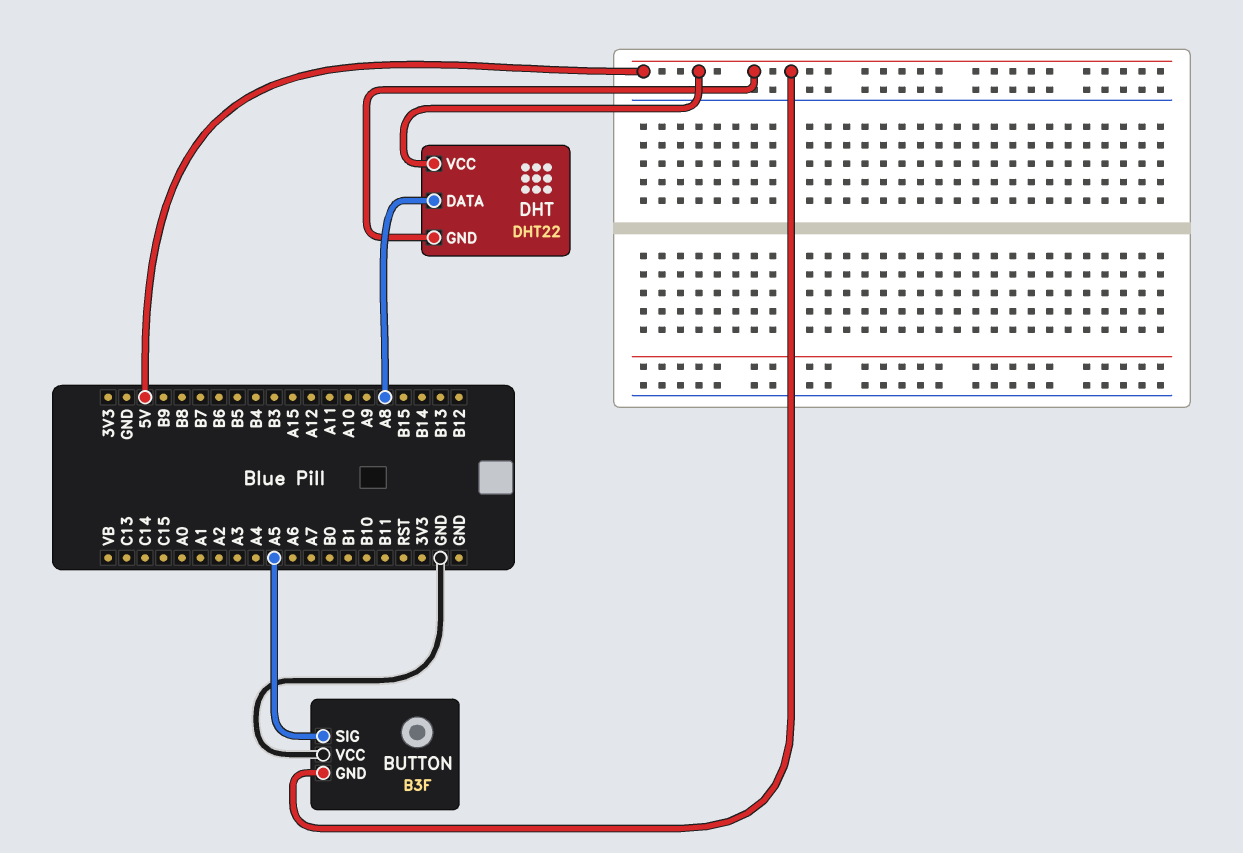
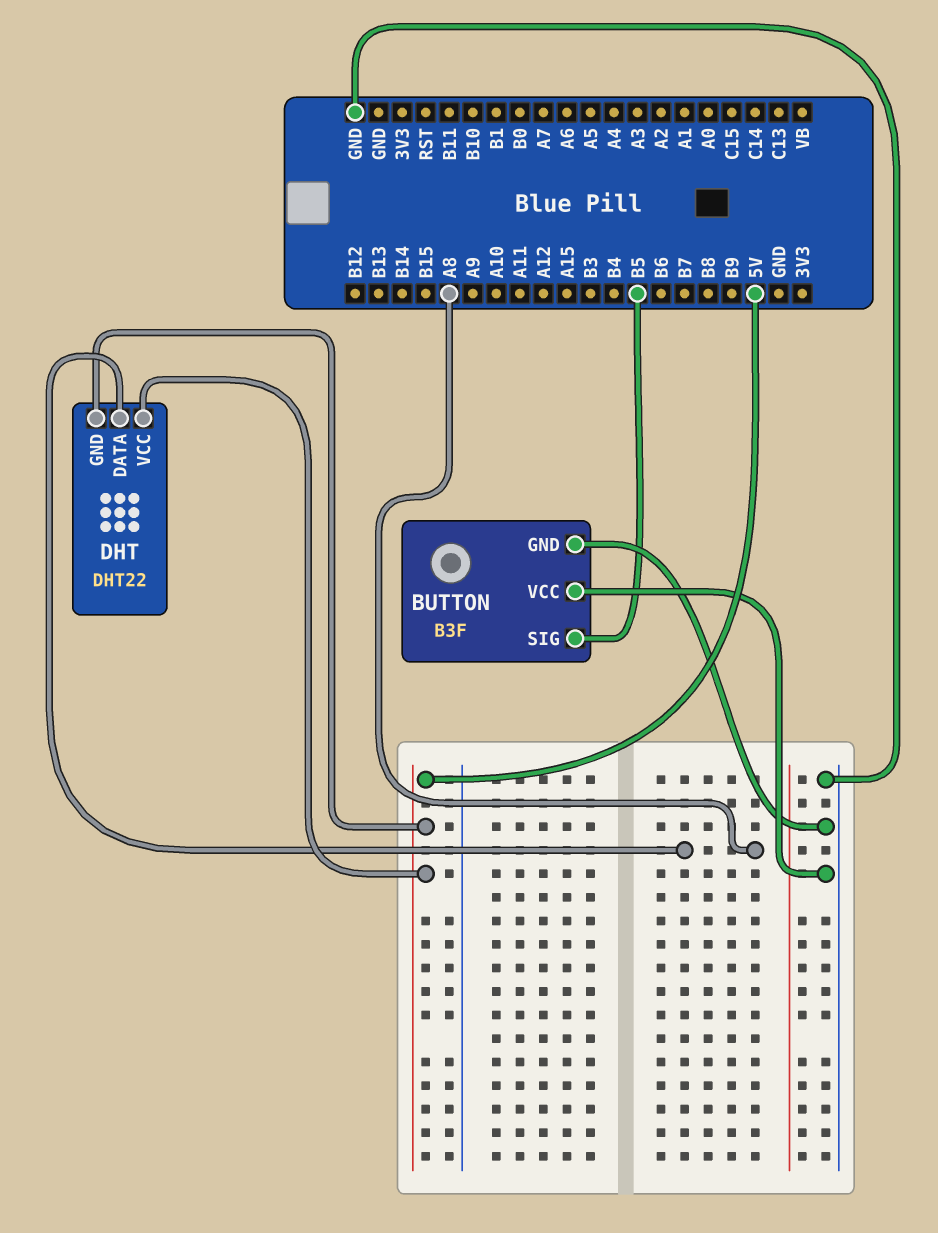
BUTTON pin GND: 5V -> GND
BUTTON pin SIG: A5 -> B5

